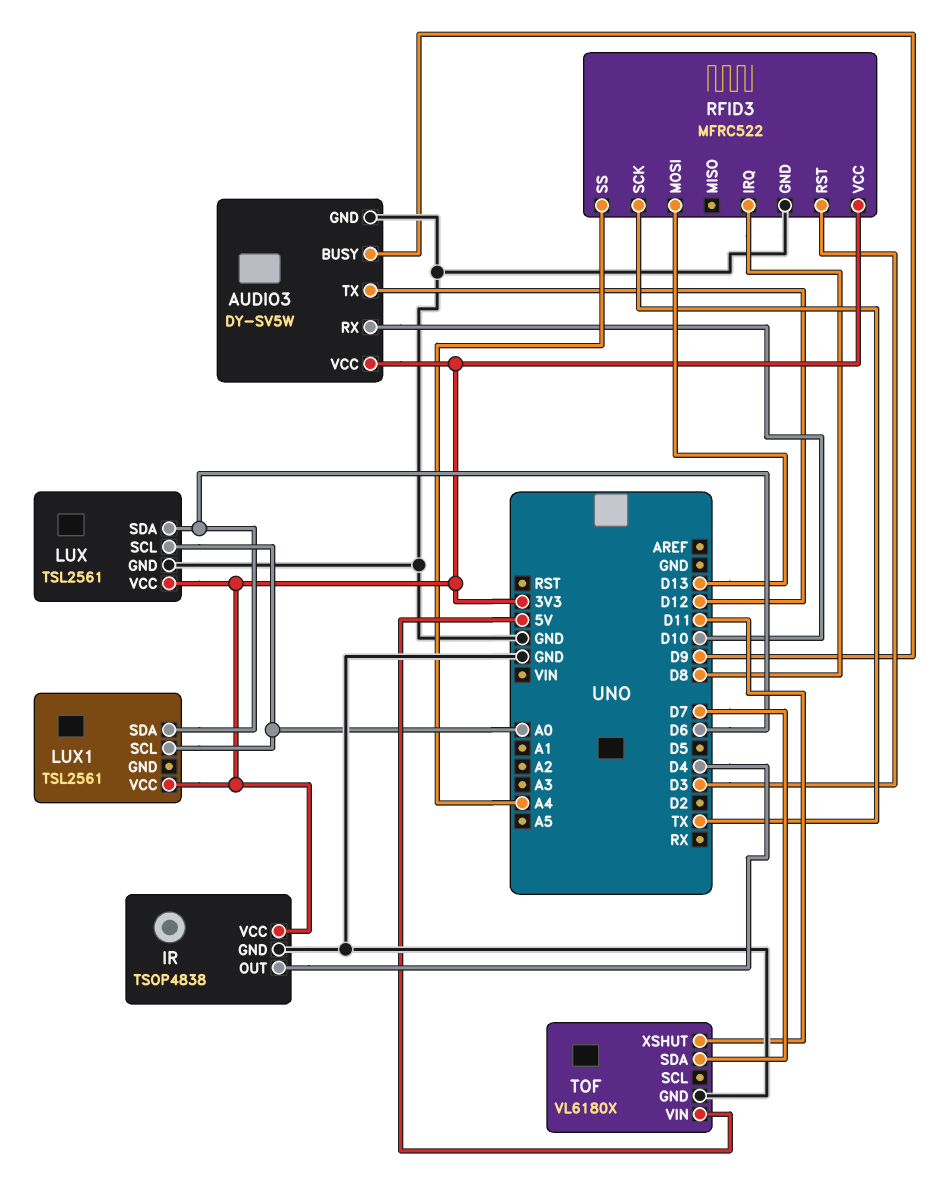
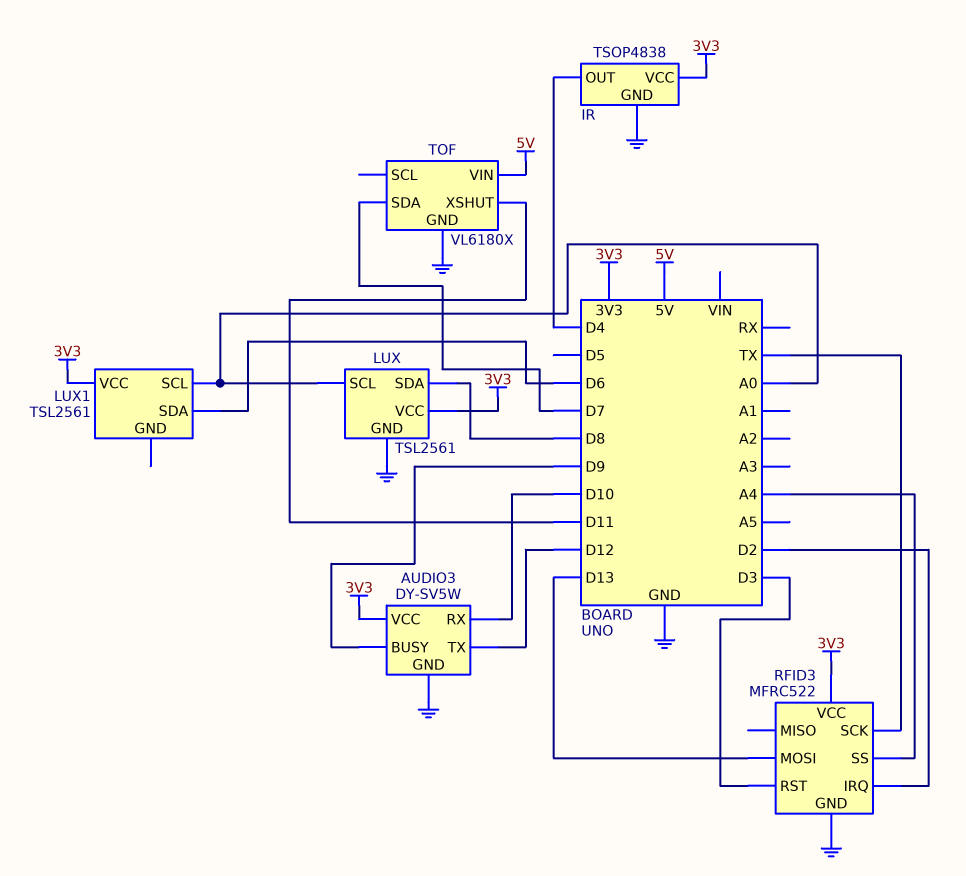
LUX pin SDA: D6 -> D8
RFID3 pin IRQ: D8 -> D2

